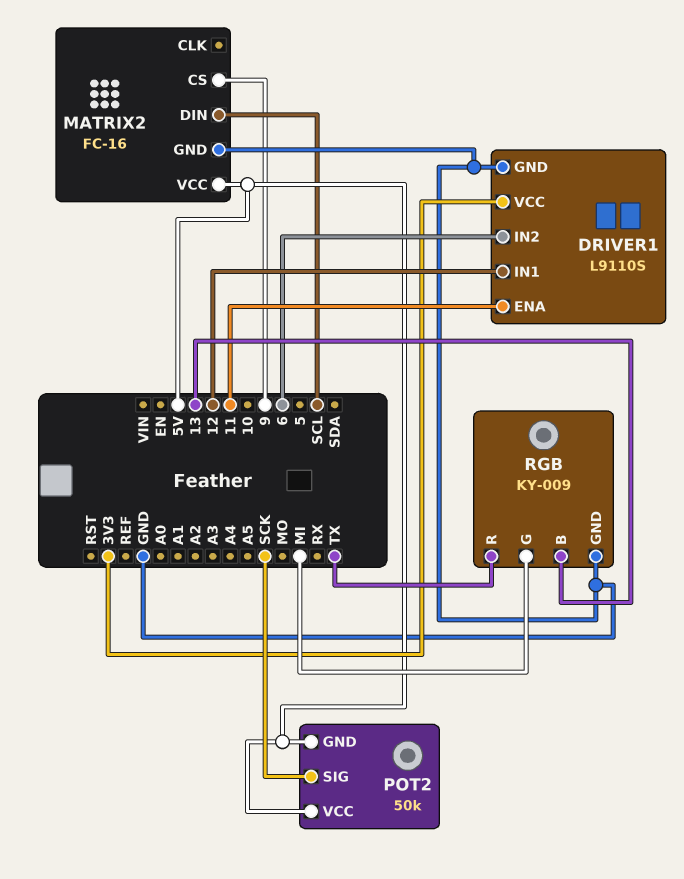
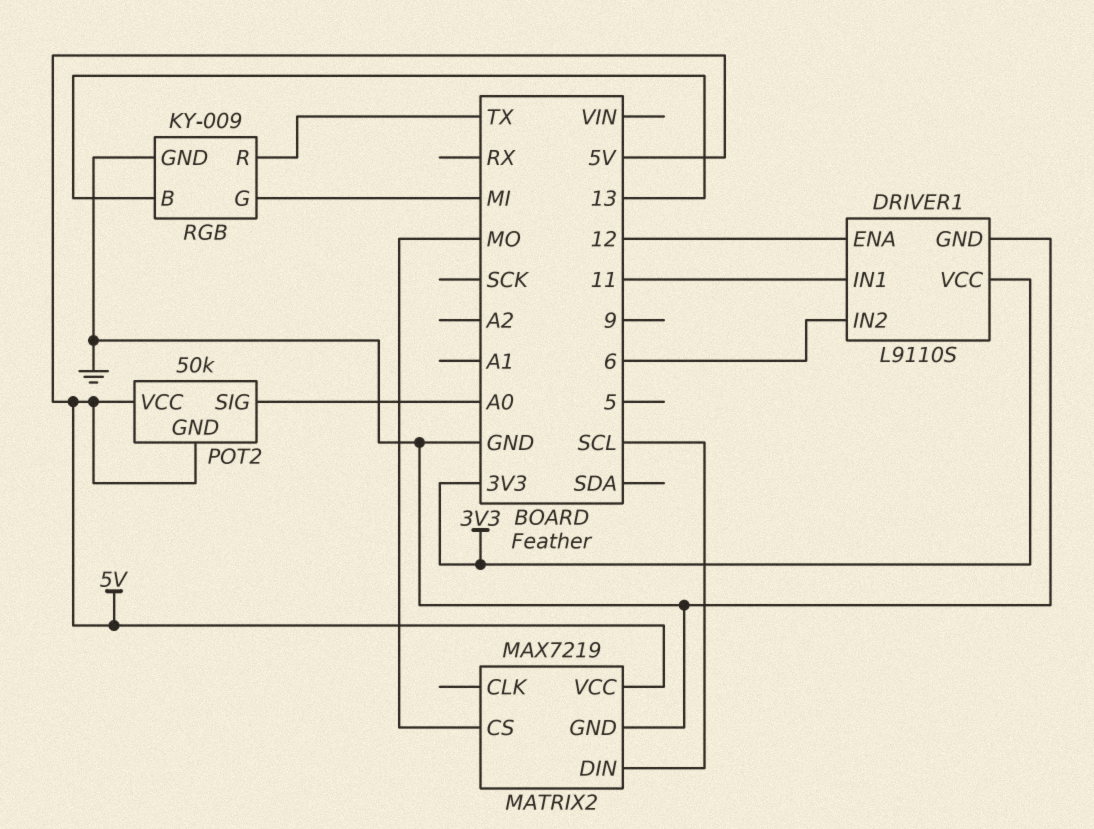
DRIVER1 pin ENA: 11 -> 12
DRIVER1 pin IN1: 12 -> 11
MATRIX2: FC-16 -> MAX7219
MATRIX2 pin CS: 9 -> MO
POT2 pin SIG: SCK -> A0

